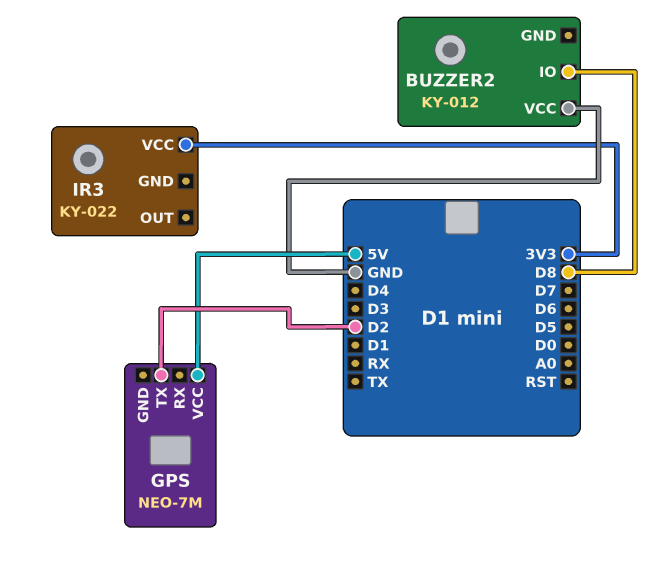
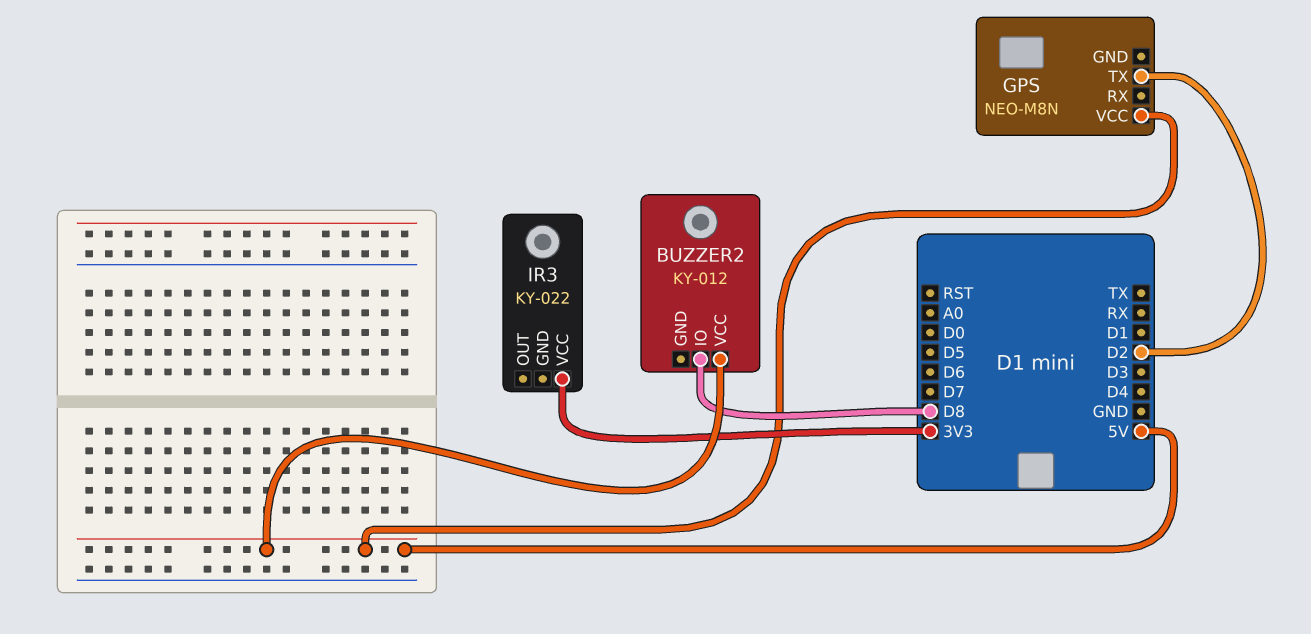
BUZZER2 pin VCC: GND -> 5V
GPS: NEO-7M -> NEO-M8N

